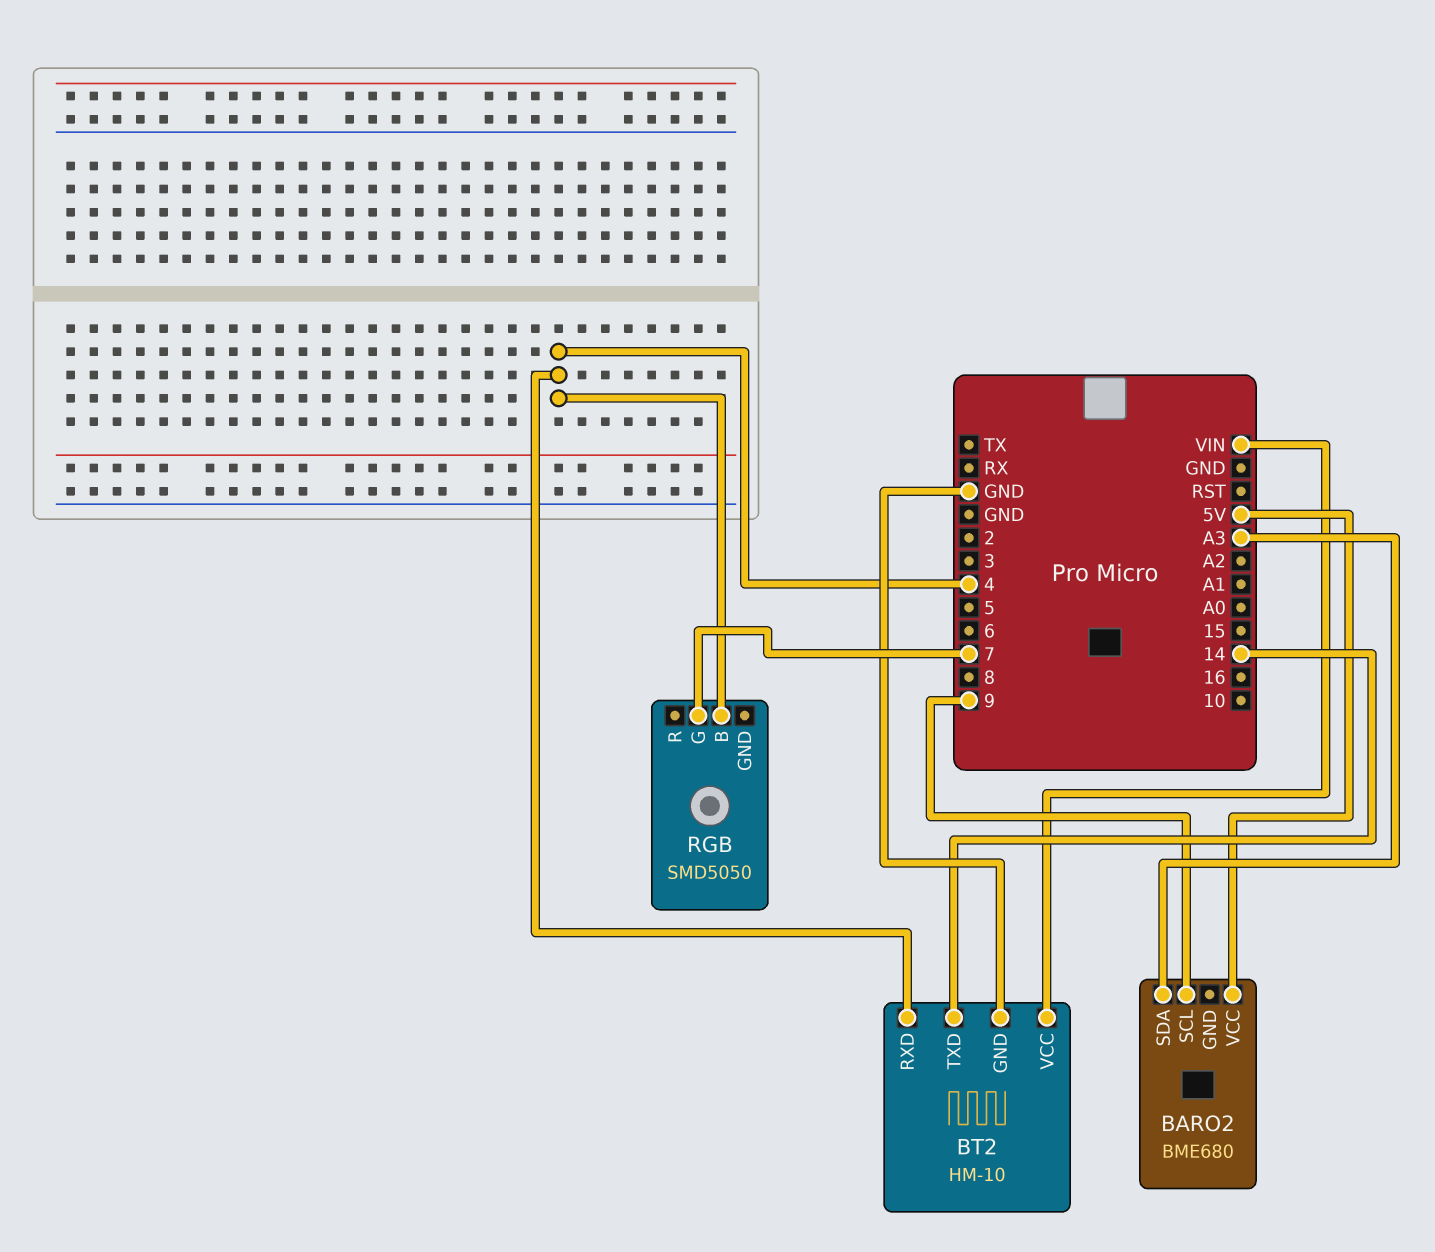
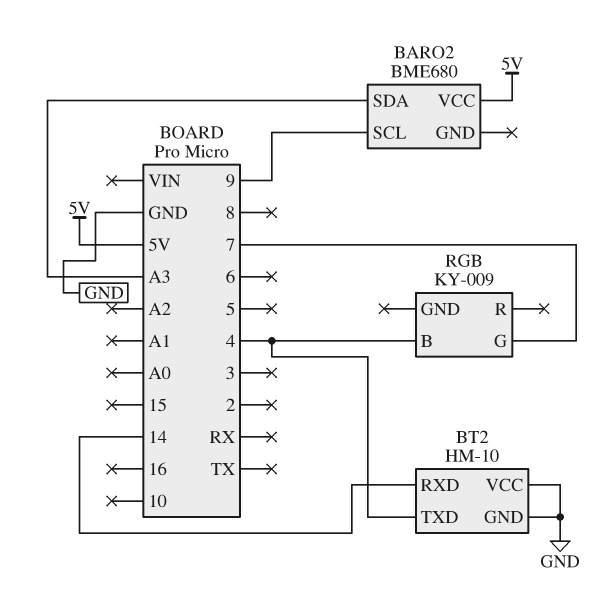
BT2 pin RXD: 4 -> 14
BT2 pin TXD: 14 -> 4
BT2 pin VCC: VIN -> GND
RGB: SMD5050 -> KY-009

